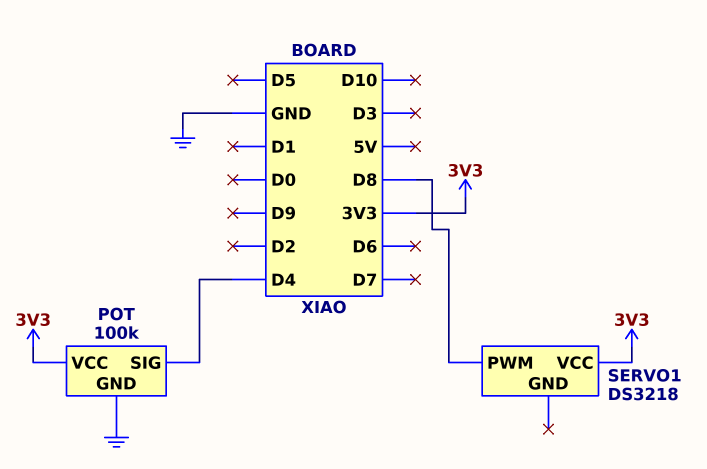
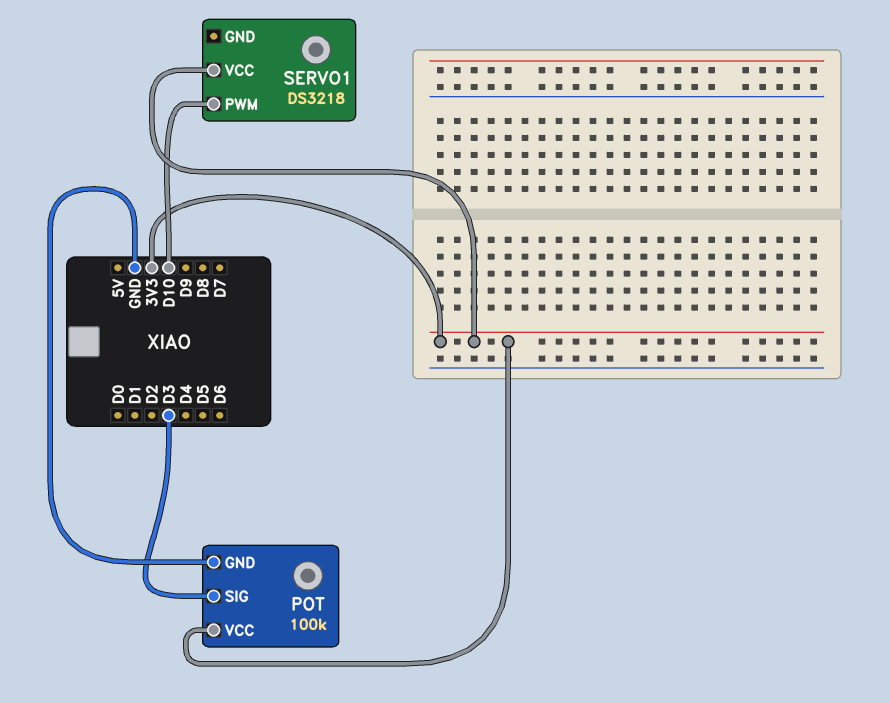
POT pin SIG: D4 -> D3
SERVO1 pin PWM: D8 -> D10

